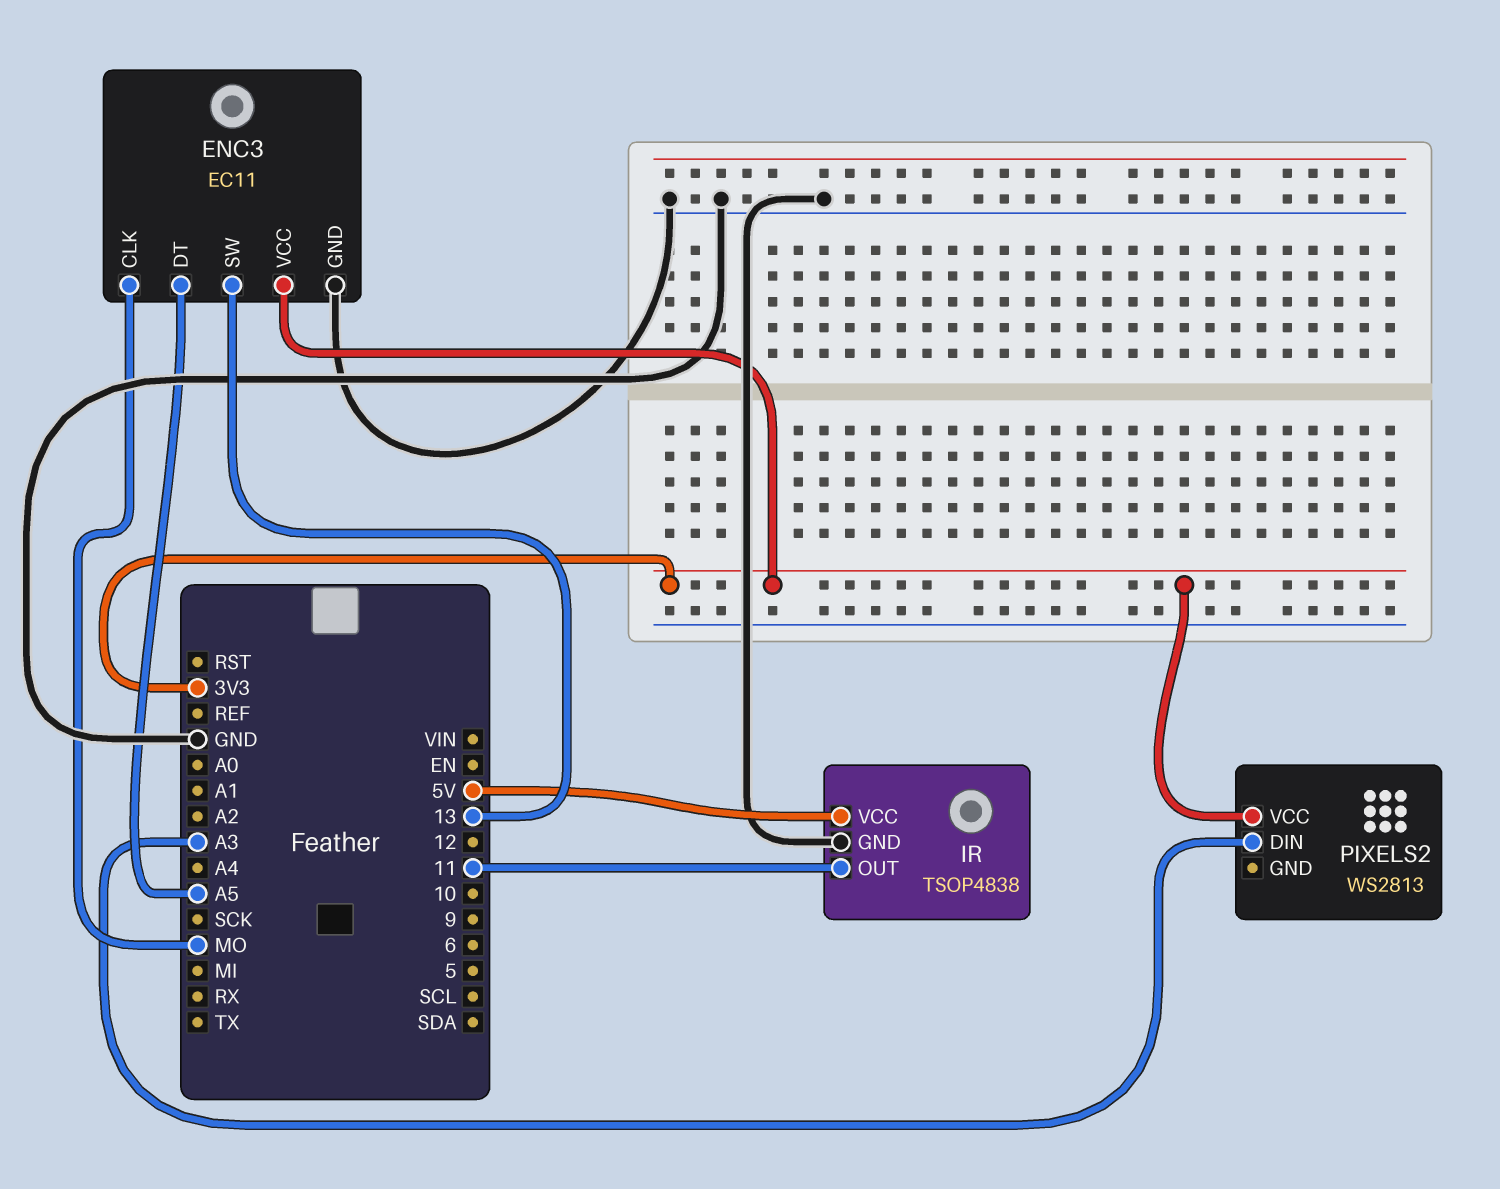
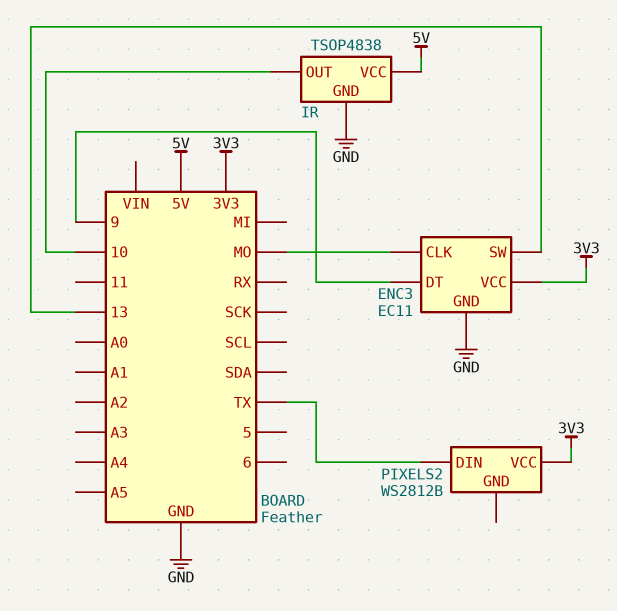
ENC3 pin DT: A5 -> 9
IR pin OUT: 11 -> 10
PIXELS2: WS2813 -> WS2812B
PIXELS2 pin DIN: A3 -> TX

